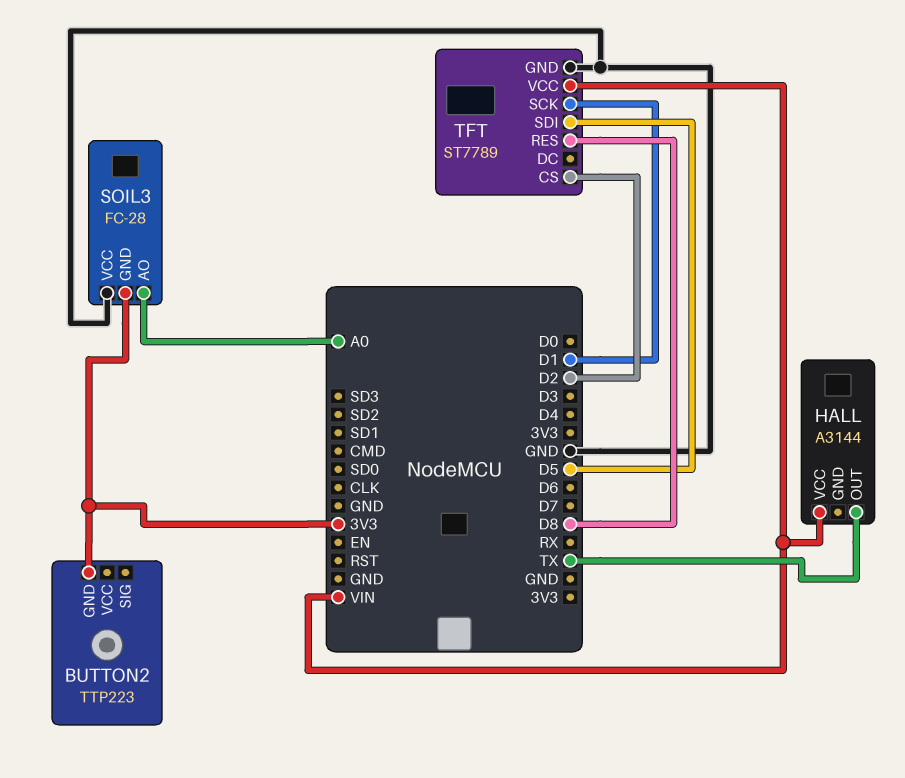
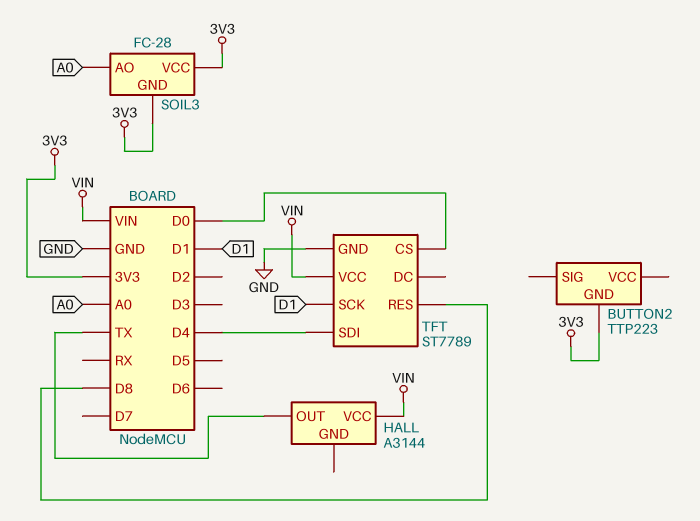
SOIL3 pin VCC: GND -> 3V3
TFT pin CS: D2 -> D0
TFT pin SDI: D5 -> D4

